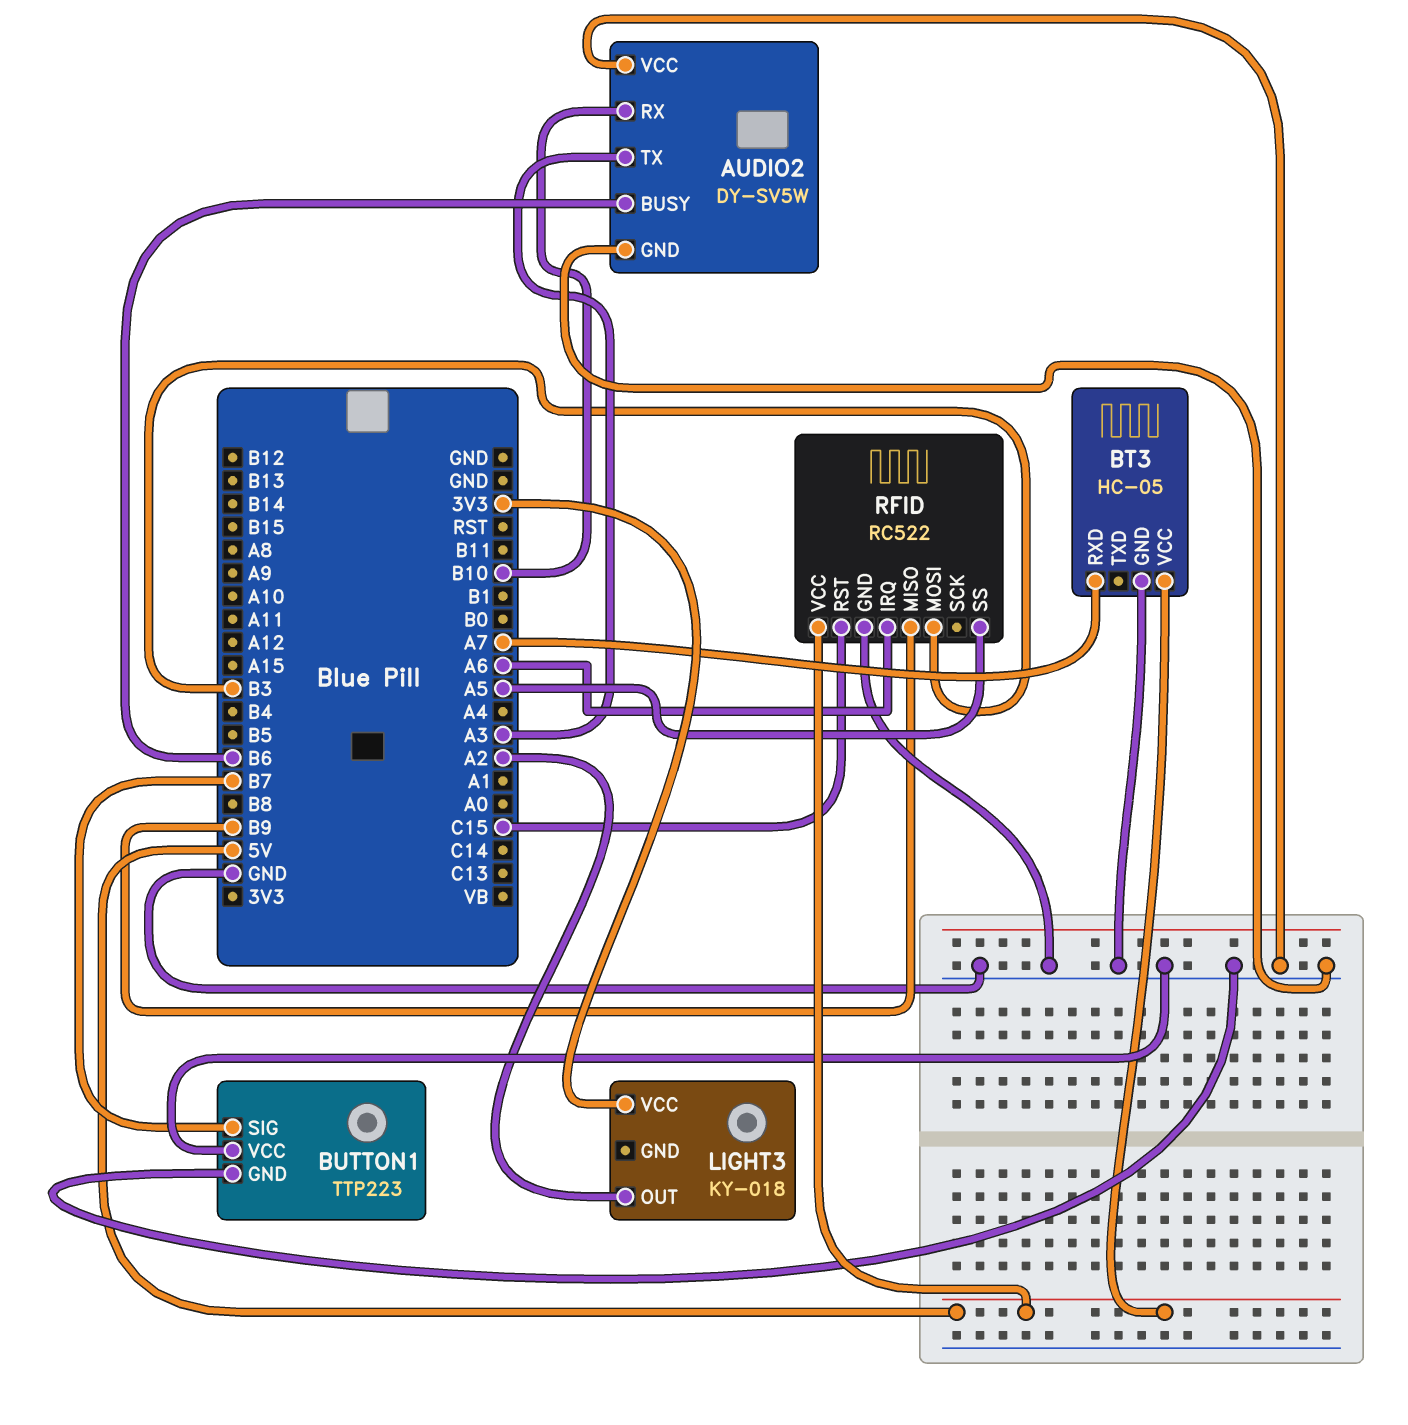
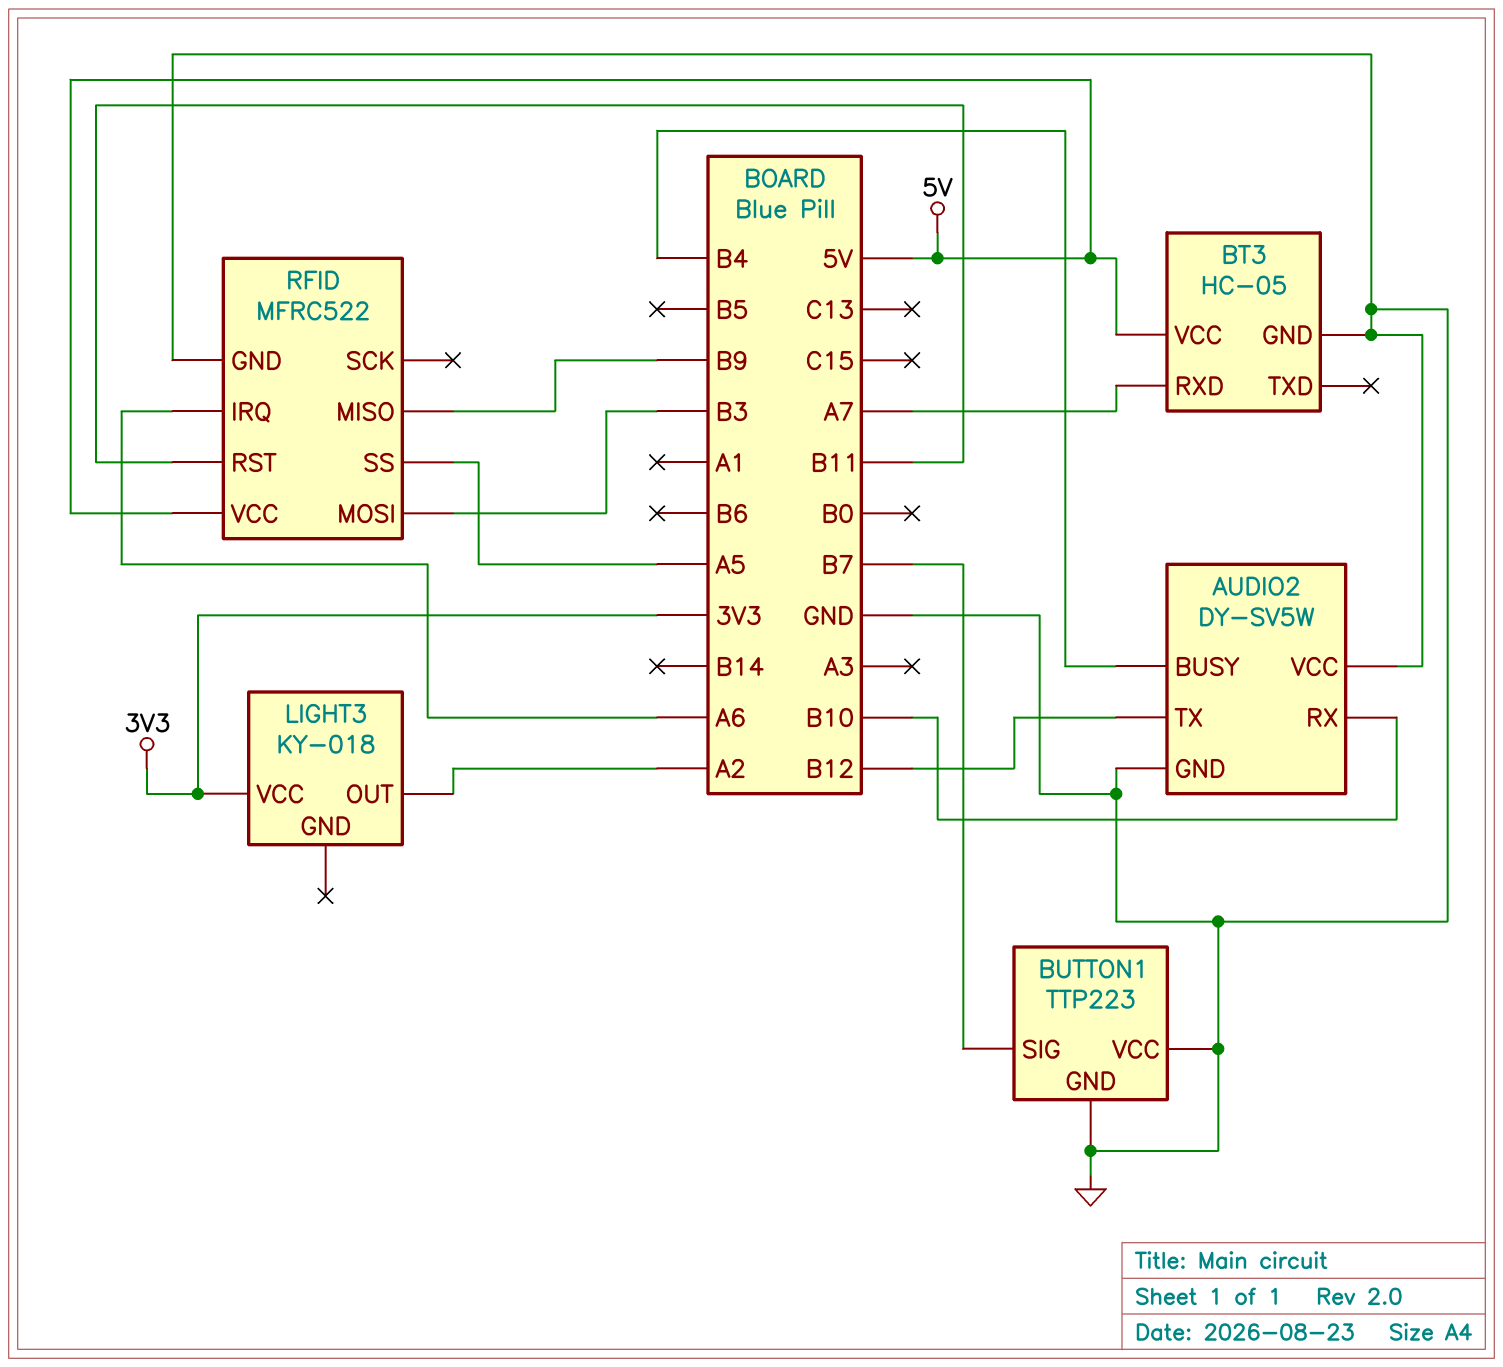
AUDIO2 pin BUSY: B6 -> B4
AUDIO2 pin TX: A3 -> B12
RFID: RC522 -> MFRC522
RFID pin RST: C15 -> B11

